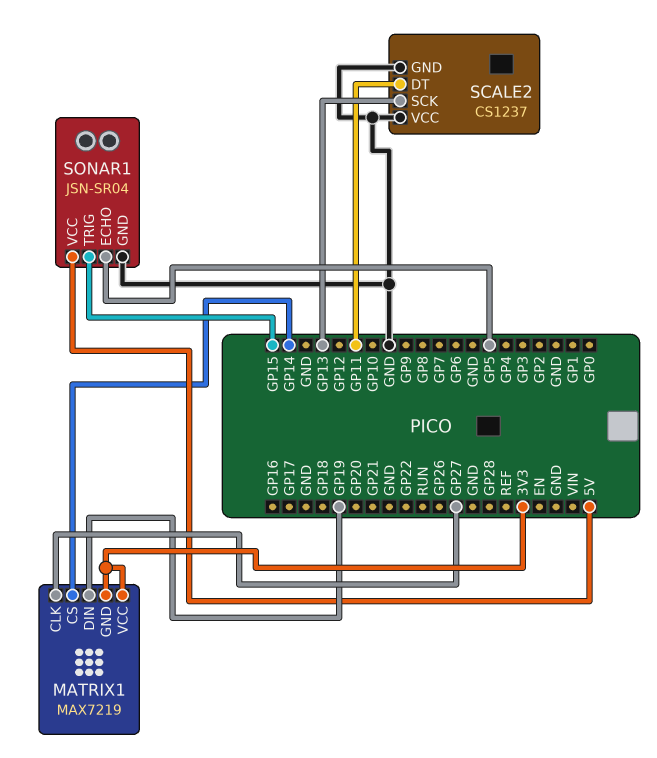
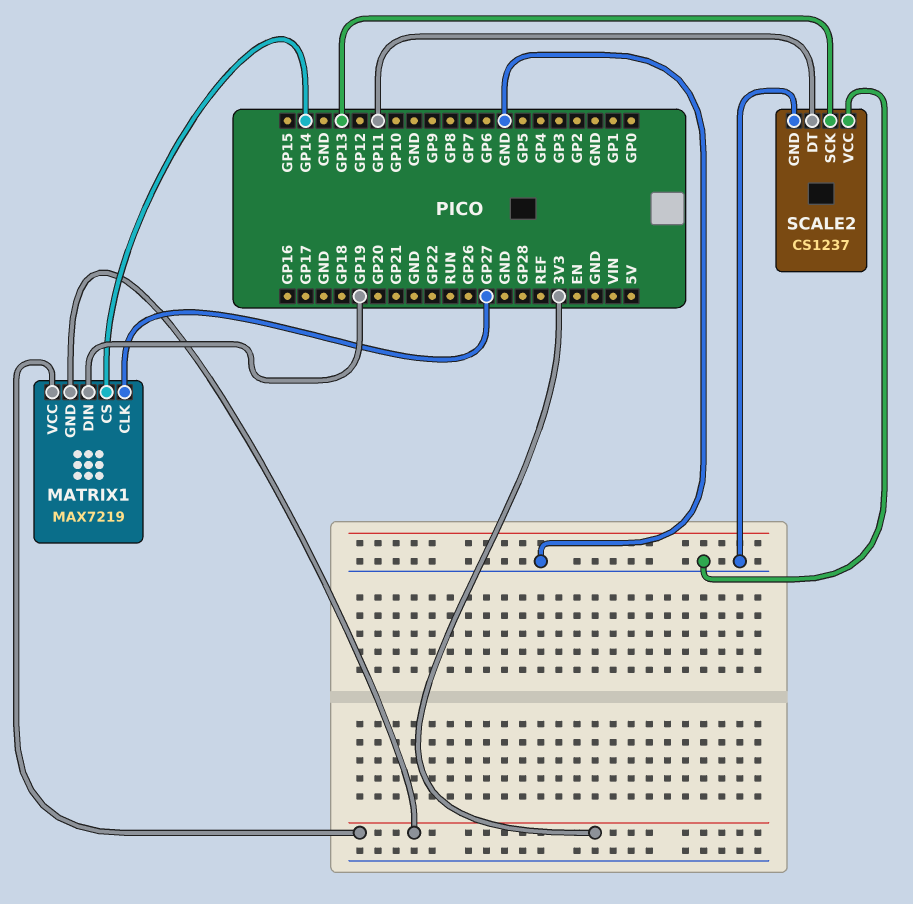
SONAR1: JSN-SR04 -> none
SONAR1 pin ECHO: GP5 -> none
SONAR1 pin GND: GND -> none
SONAR1 pin TRIG: GP15 -> none
SONAR1 pin VCC: 5V -> none

